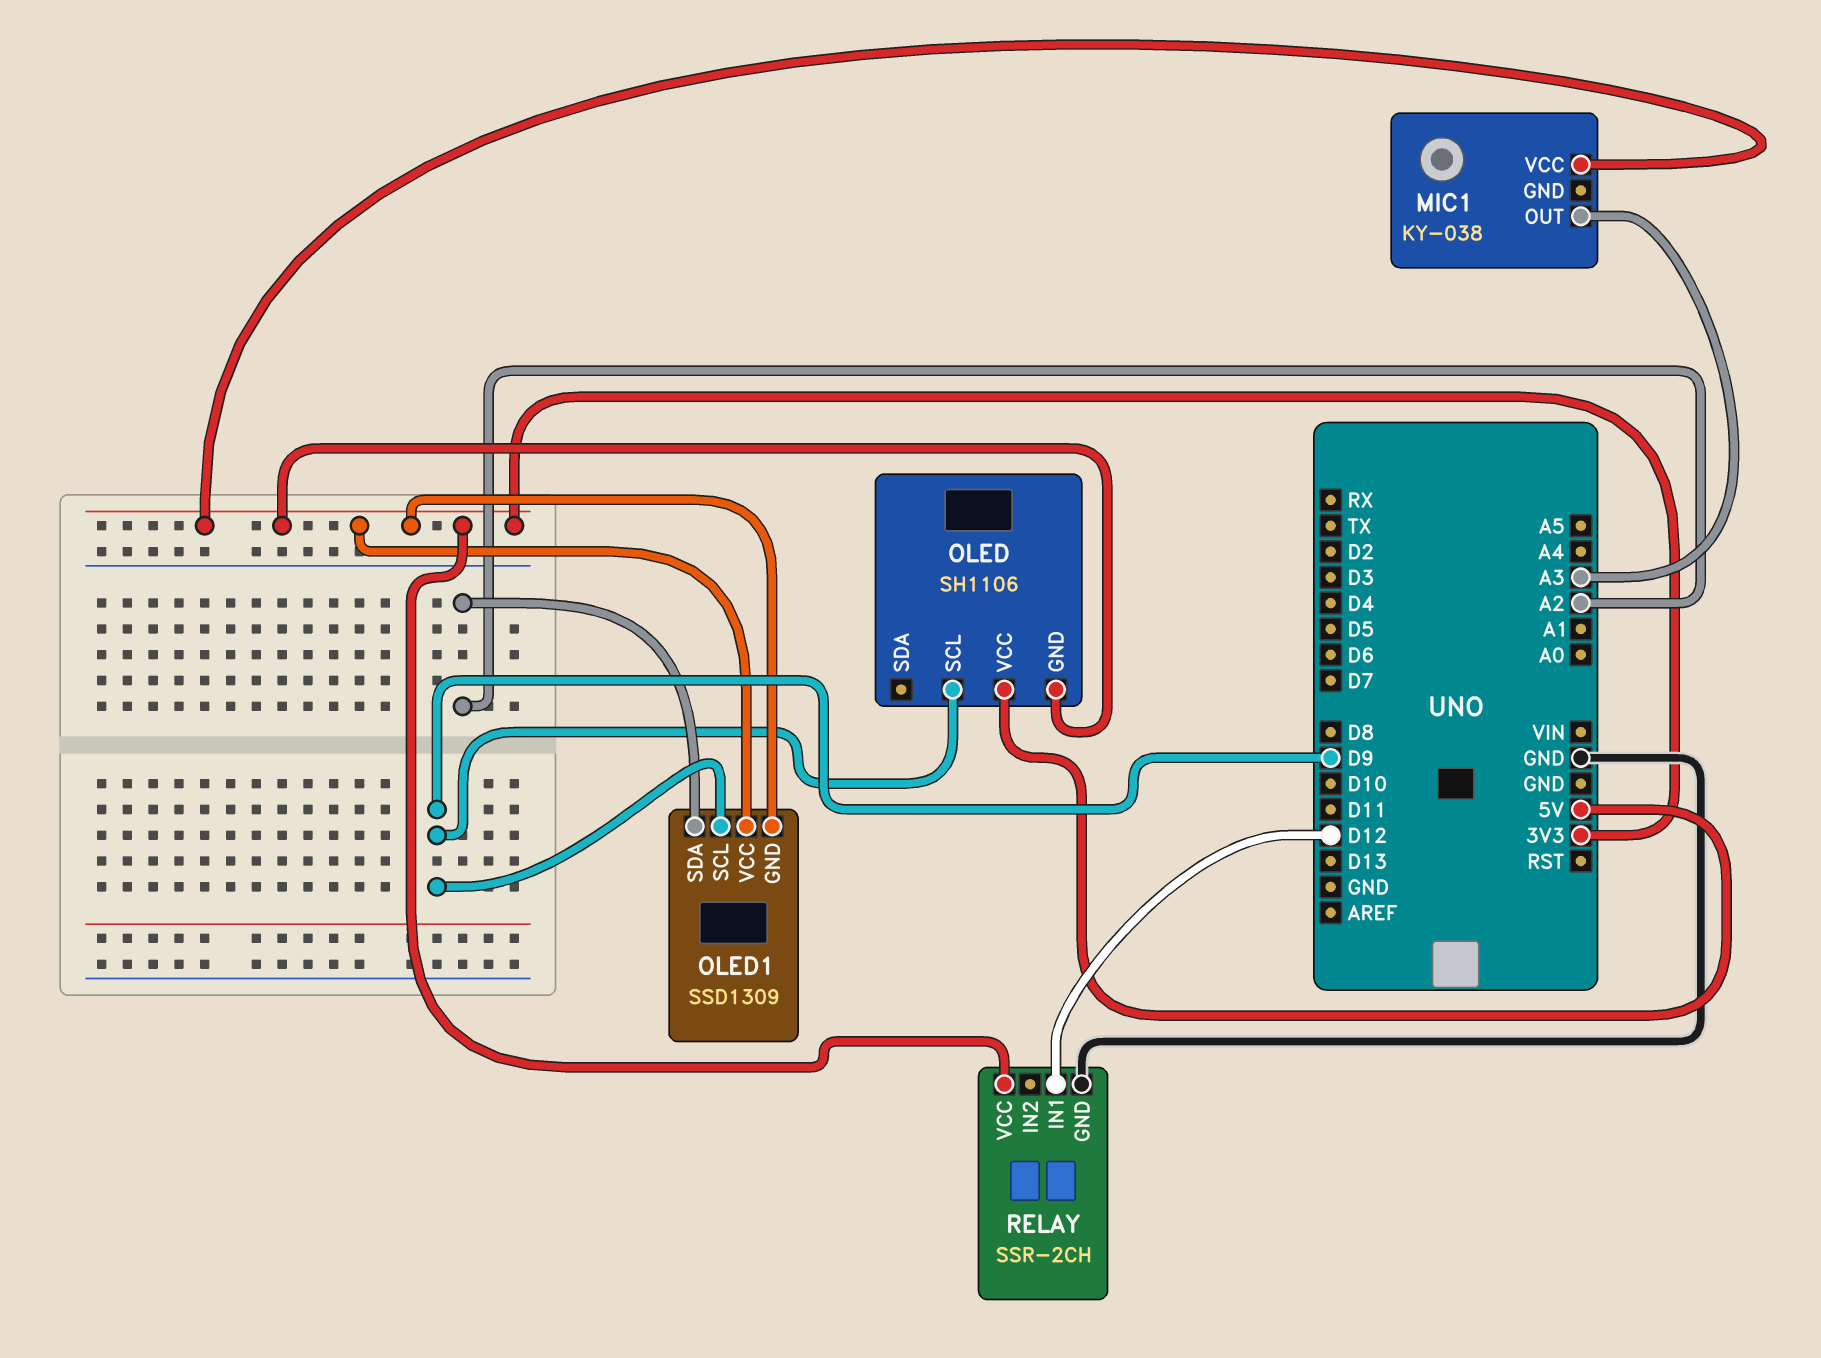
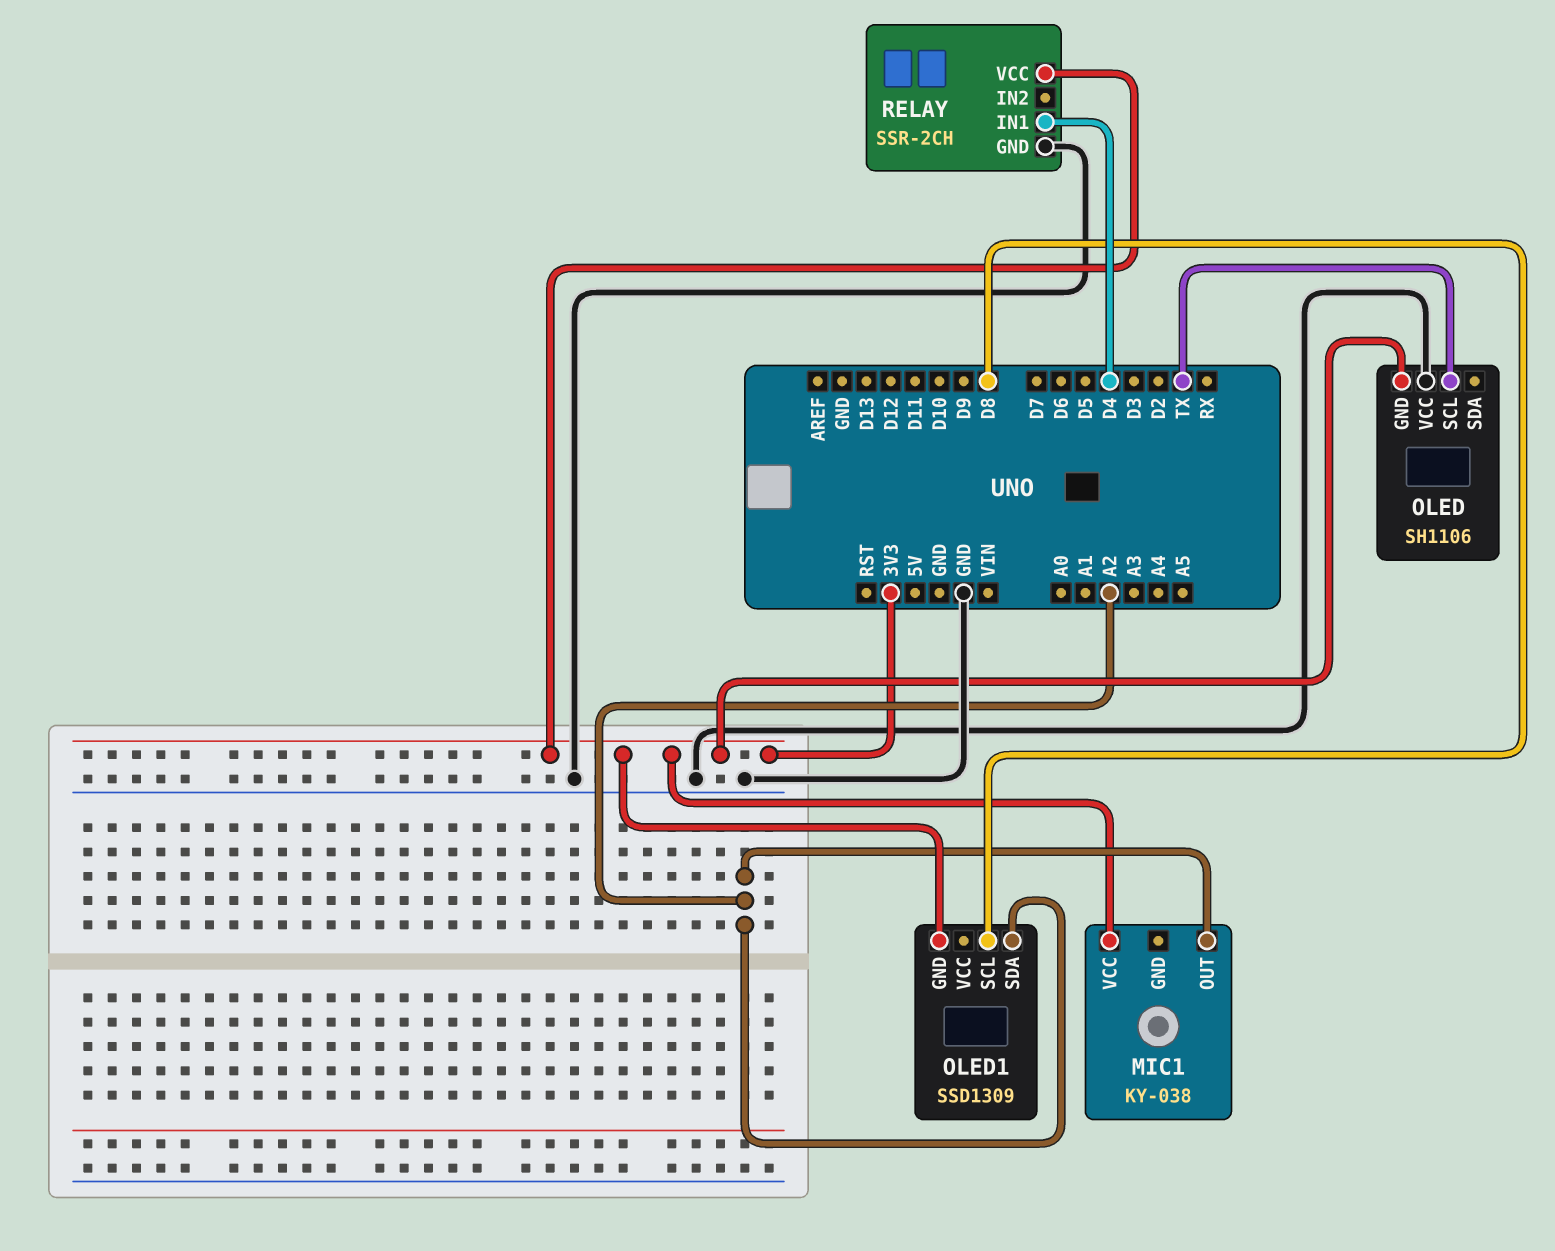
MIC1 pin OUT: A3 -> A2
OLED pin SCL: D9 -> TX
OLED pin VCC: 5V -> GND
OLED1 pin SCL: D9 -> D8
OLED1 pin VCC: 3V3 -> none
RELAY pin IN1: D12 -> D4

